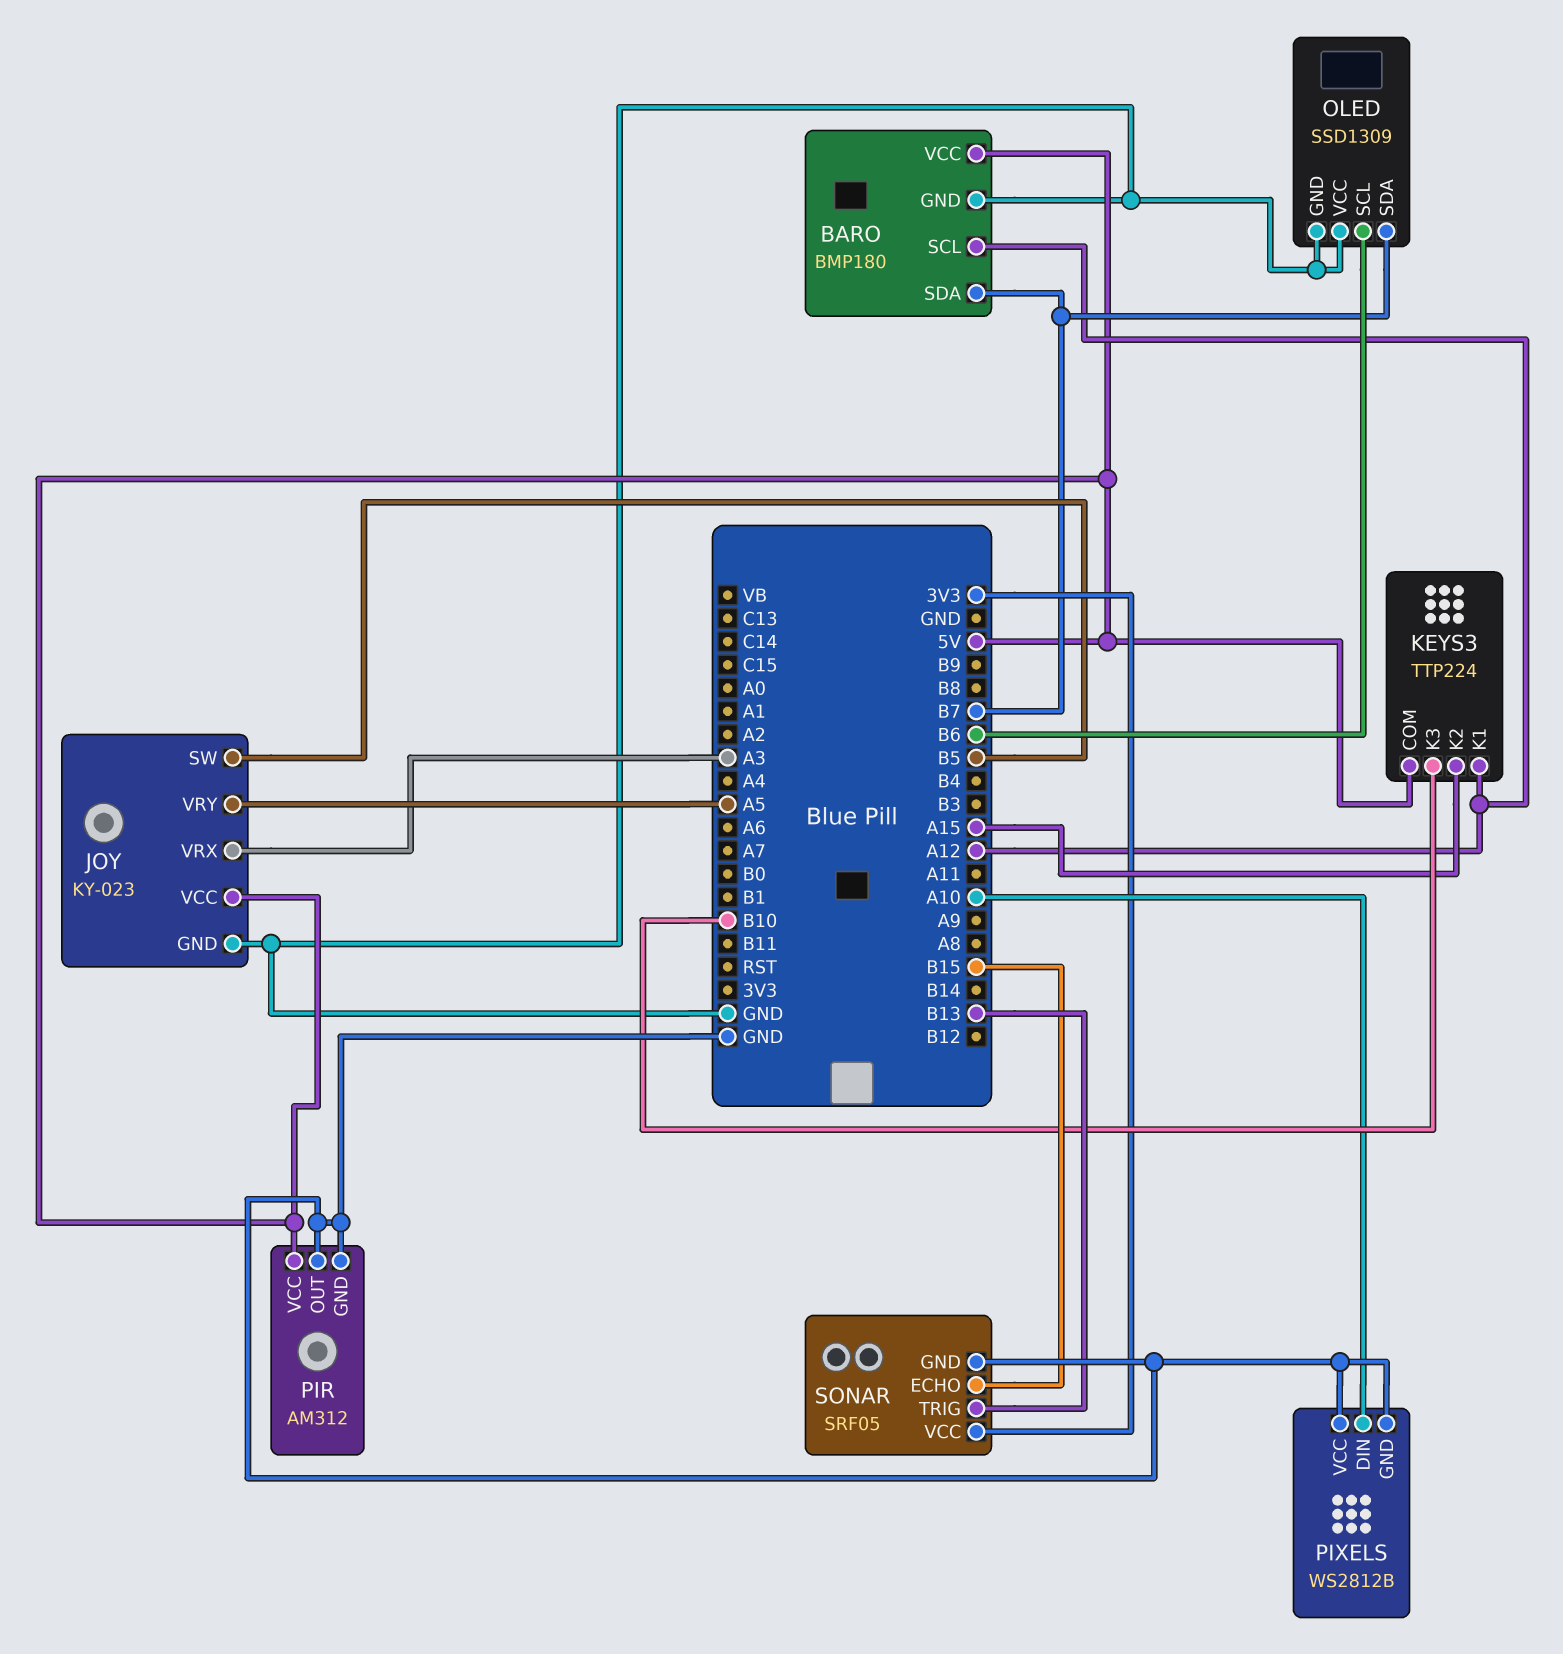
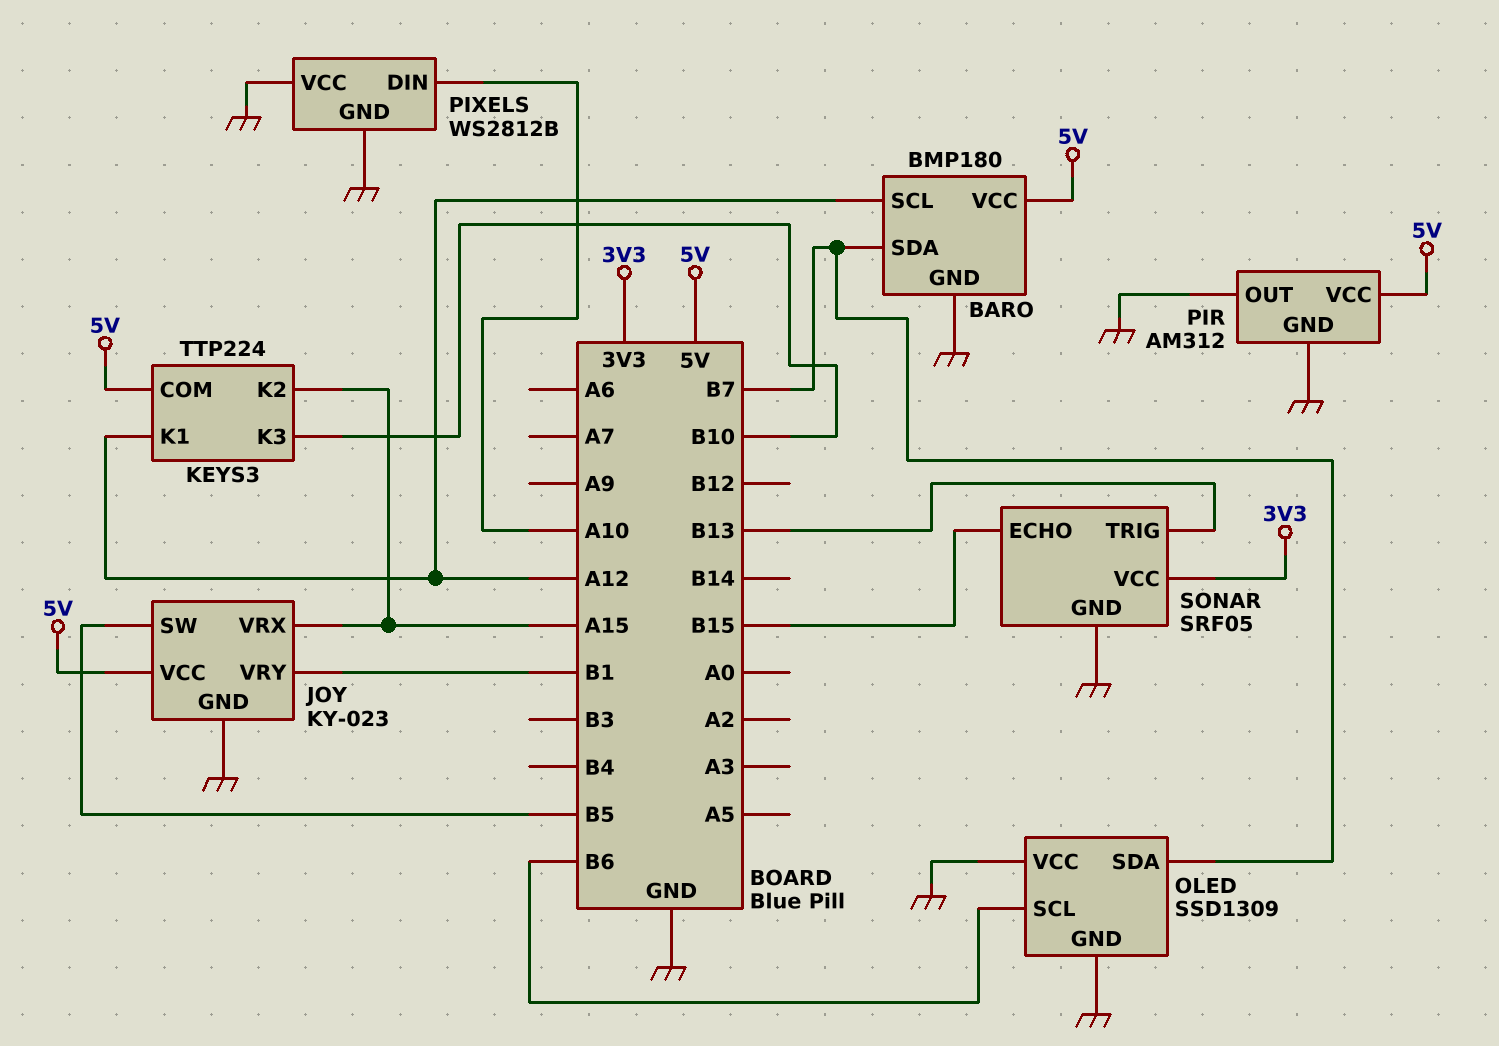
JOY pin VRX: A3 -> A15
JOY pin VRY: A5 -> B1

